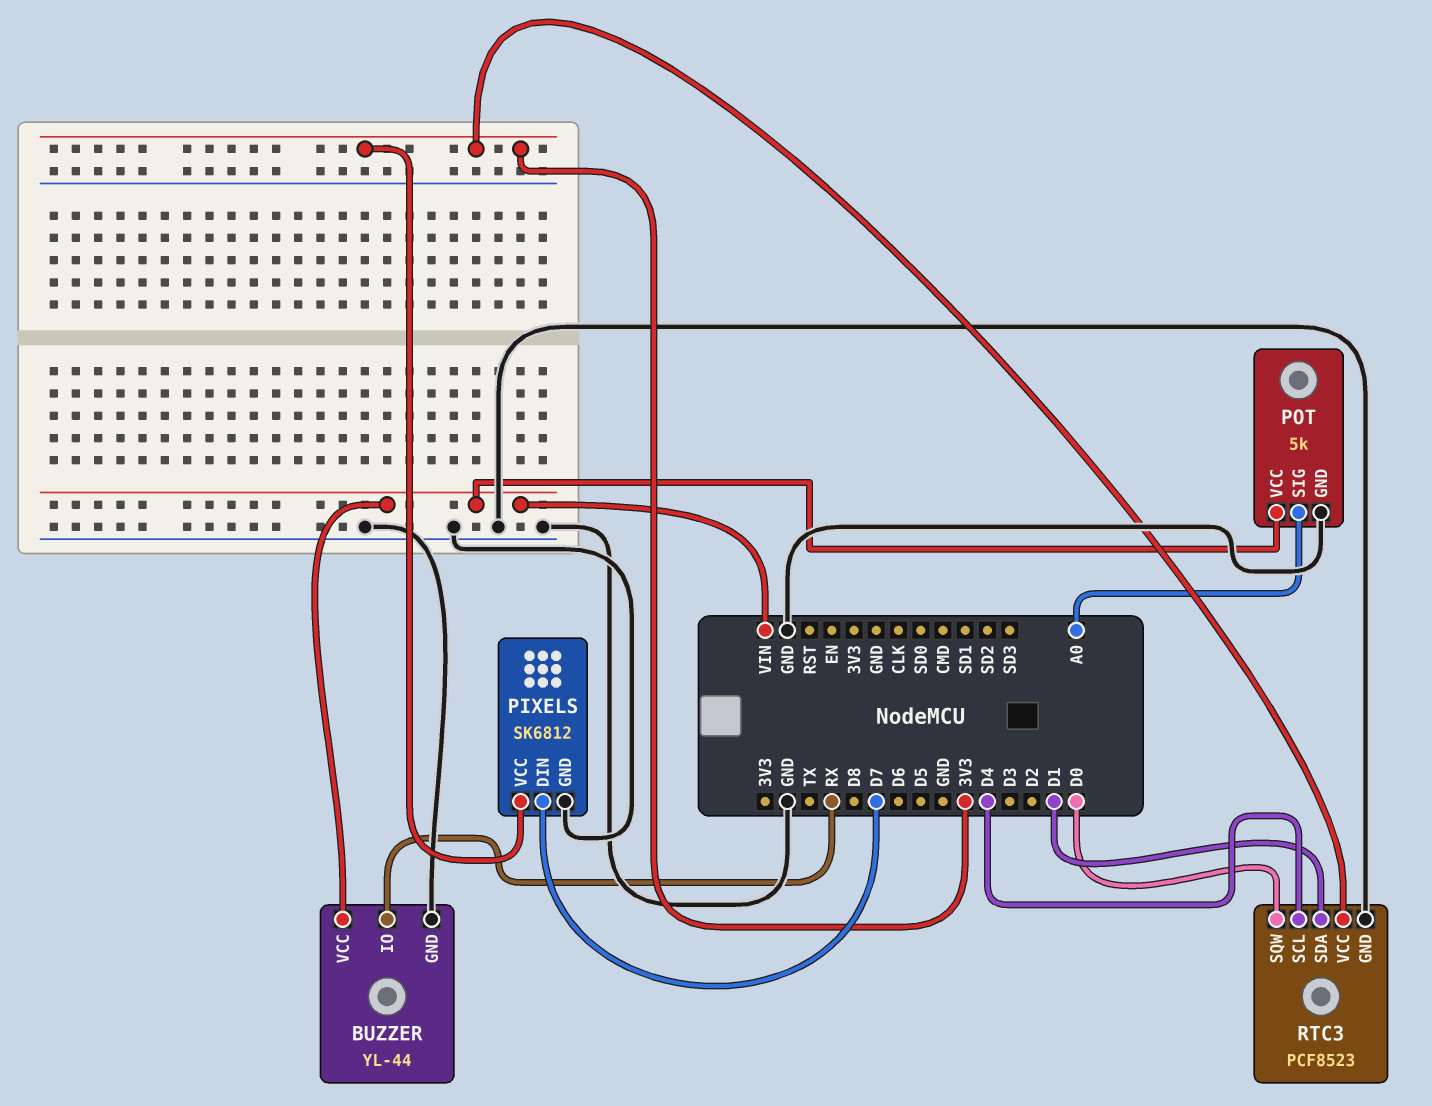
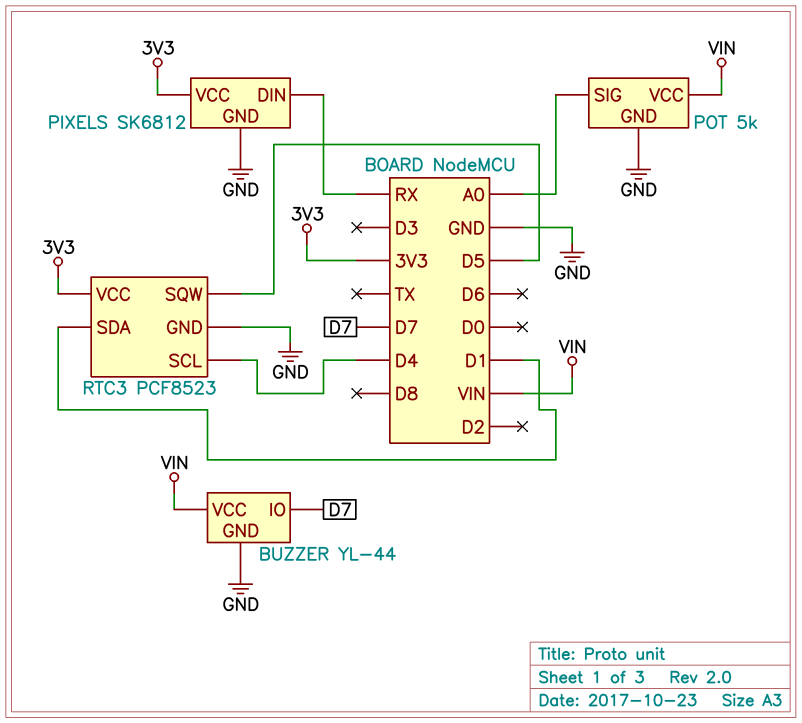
BUZZER pin IO: RX -> D7
PIXELS pin DIN: D7 -> RX
RTC3 pin SQW: D0 -> D5

